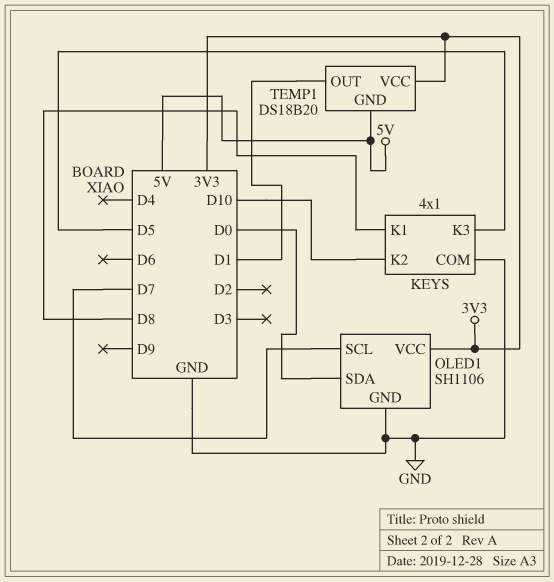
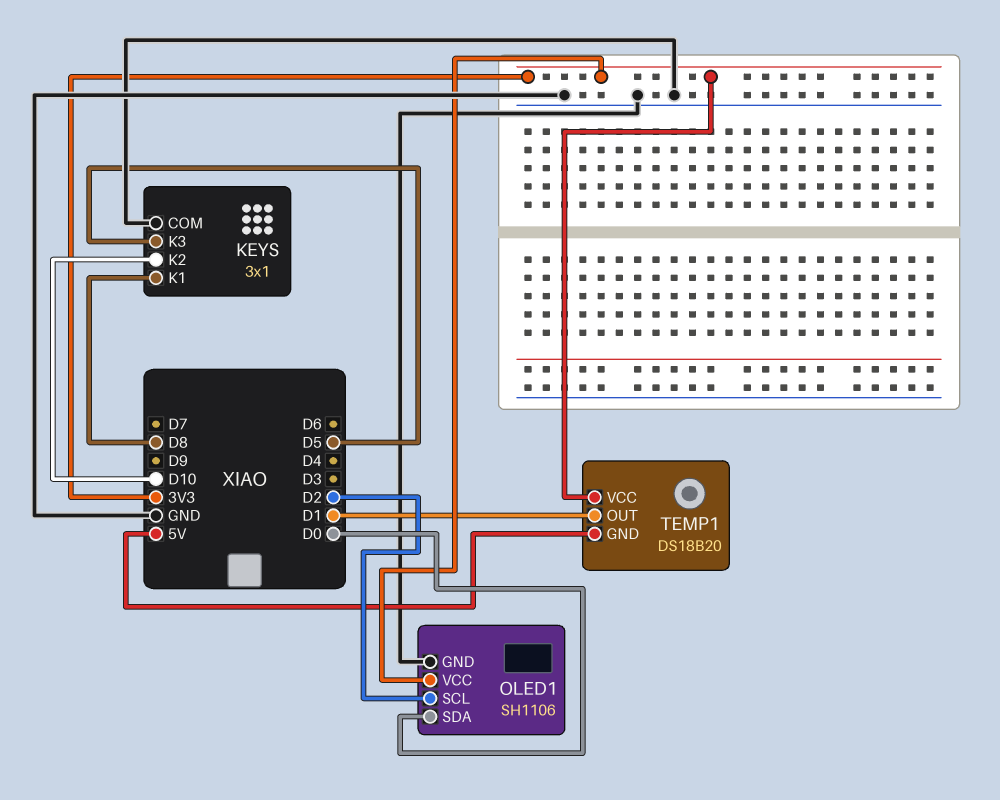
KEYS: 4x1 -> 3x1
OLED1 pin SCL: D7 -> D2

